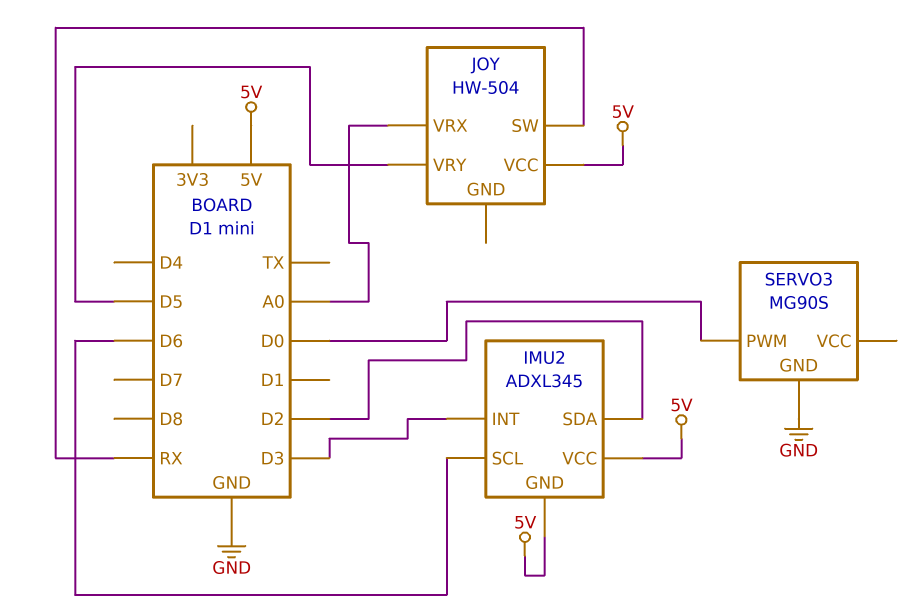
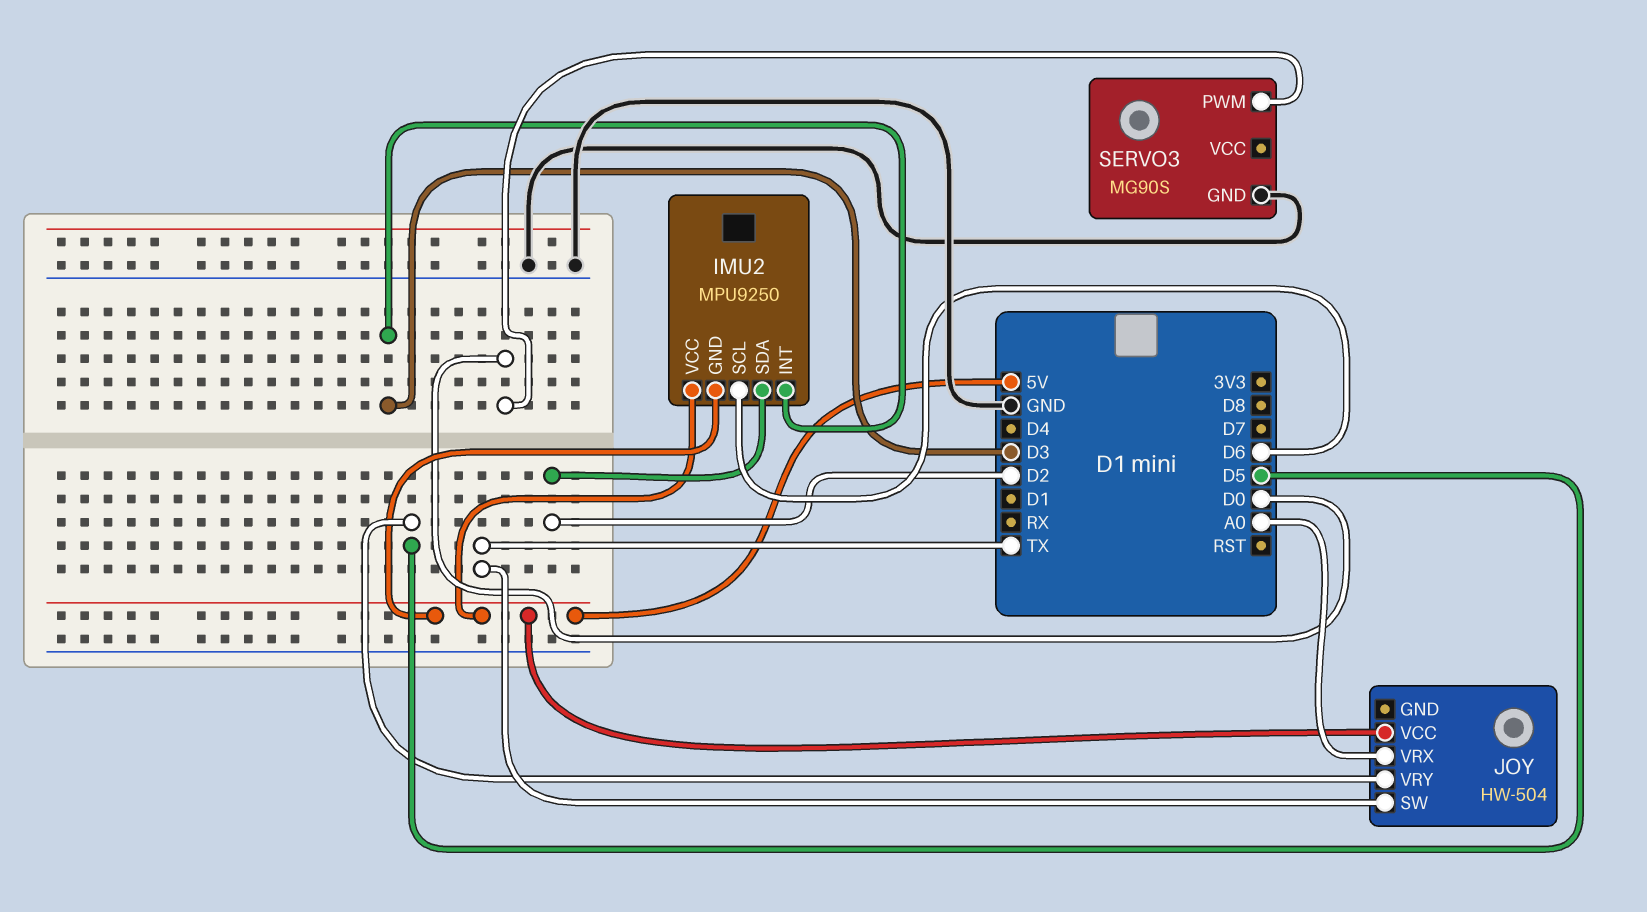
IMU2: ADXL345 -> MPU9250
JOY pin SW: RX -> TX

